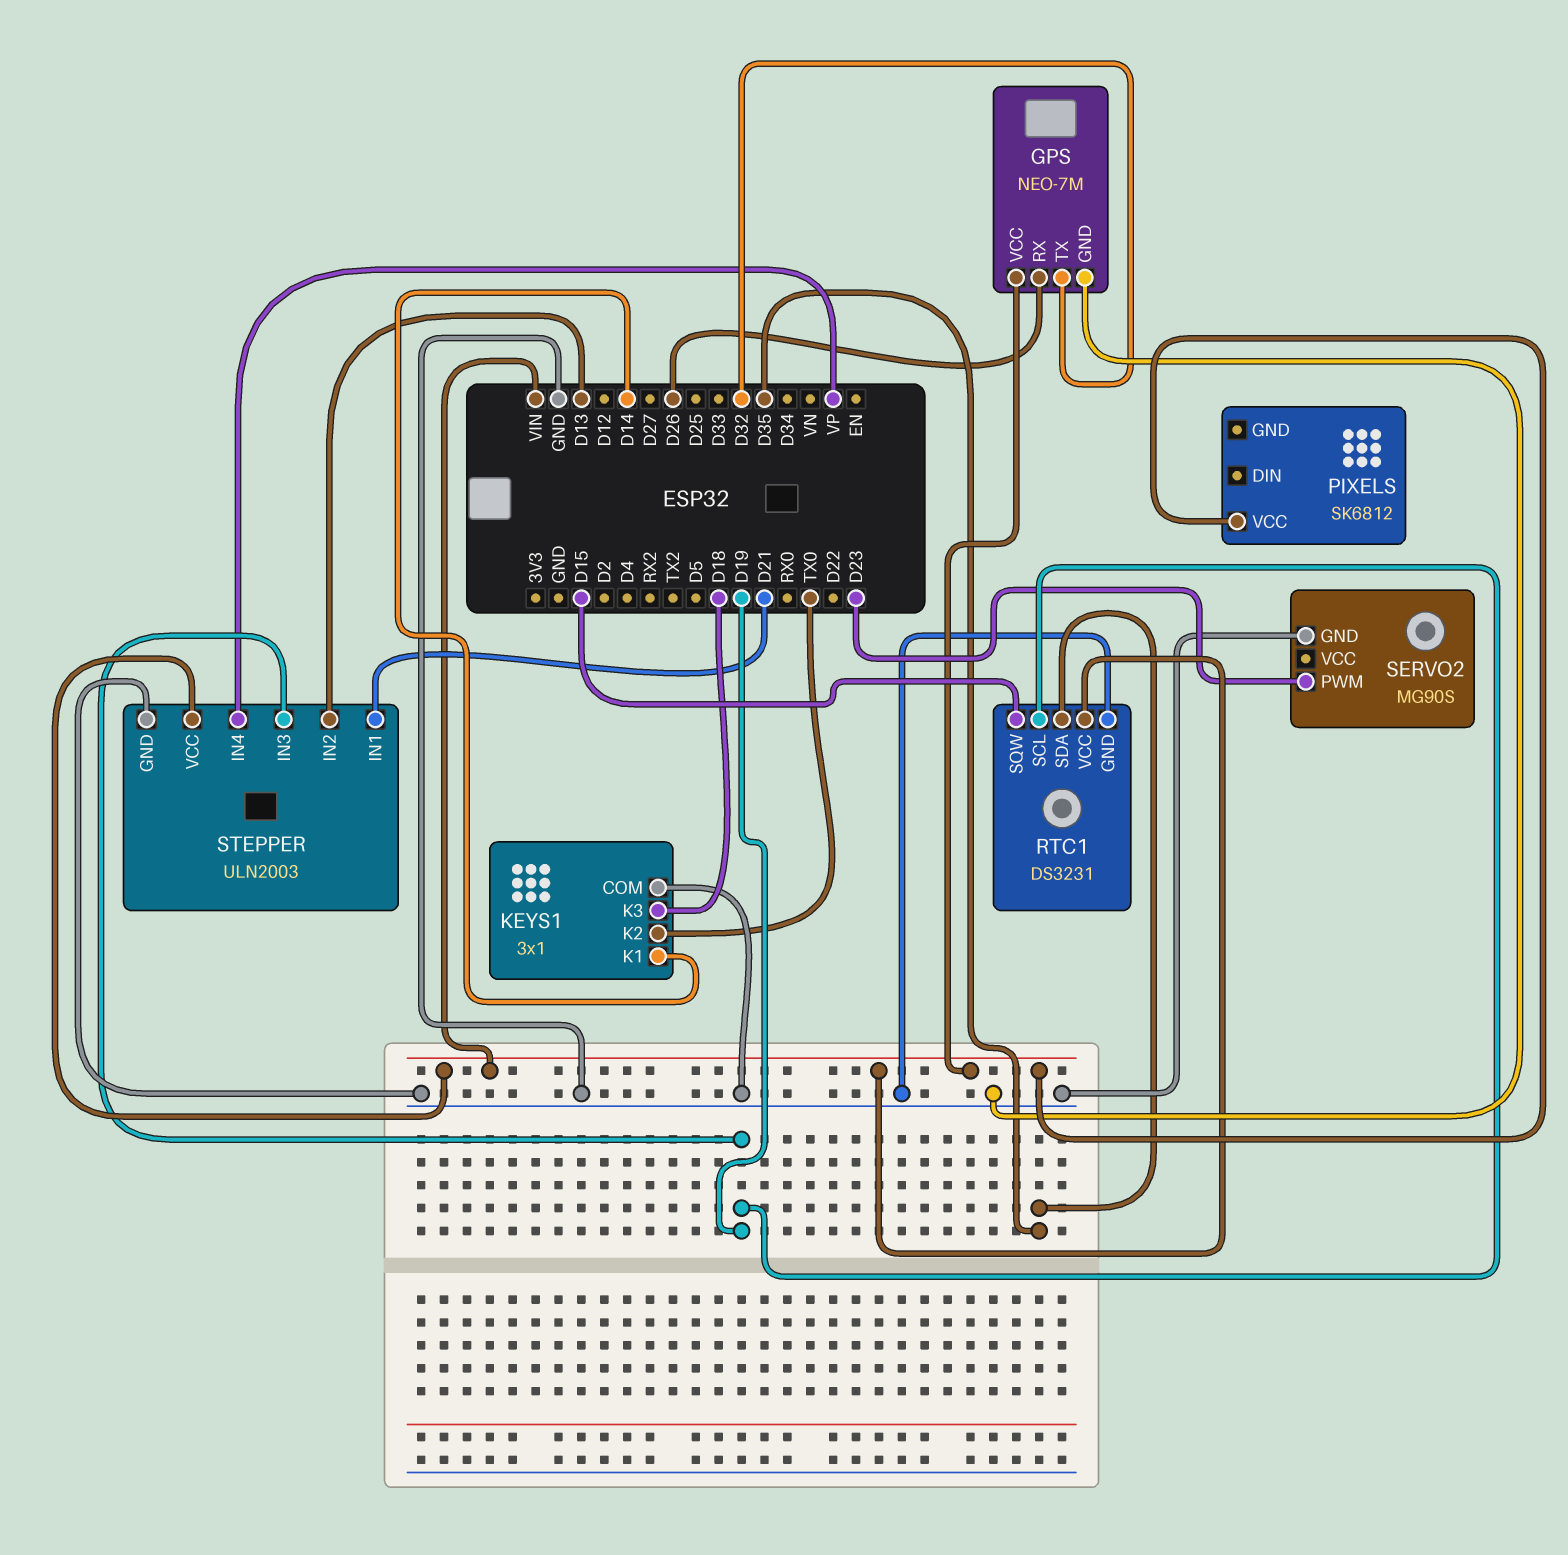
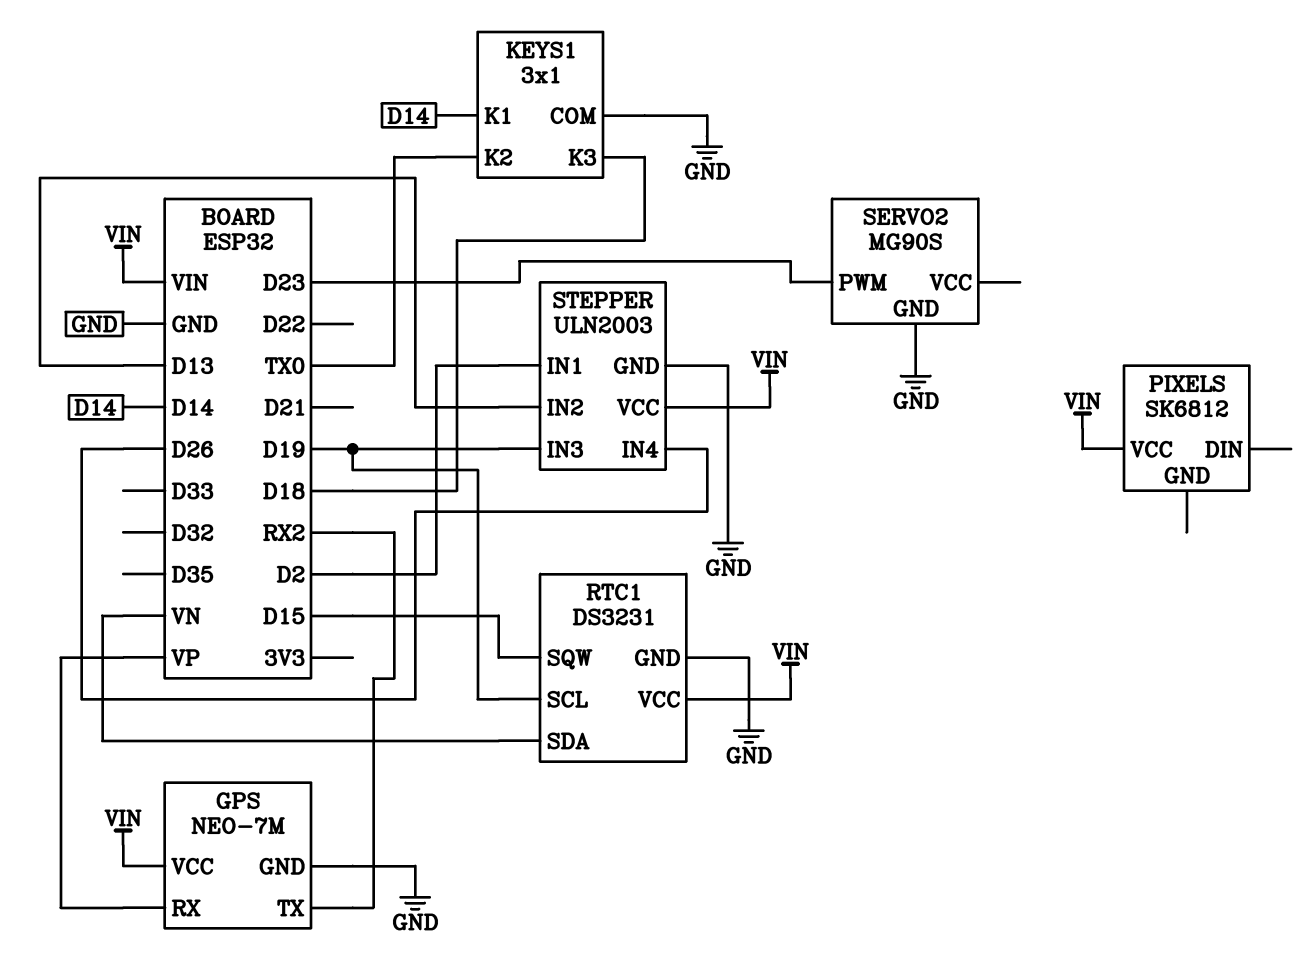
GPS pin RX: D26 -> VP
GPS pin TX: D32 -> RX2
RTC1 pin SDA: D35 -> VN
STEPPER pin IN1: D21 -> D2
STEPPER pin IN4: VP -> D26

